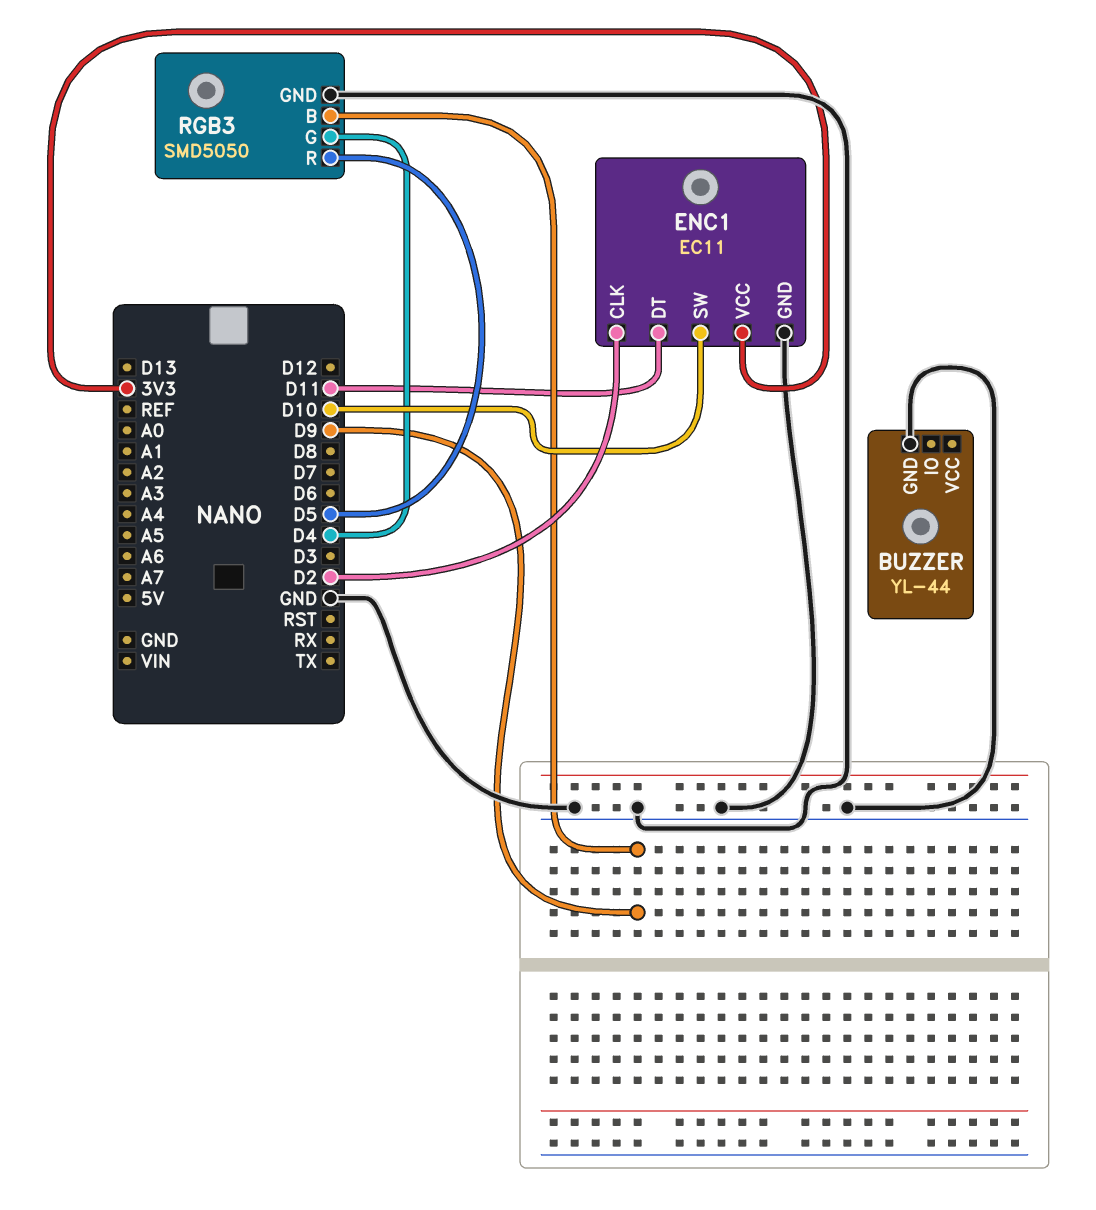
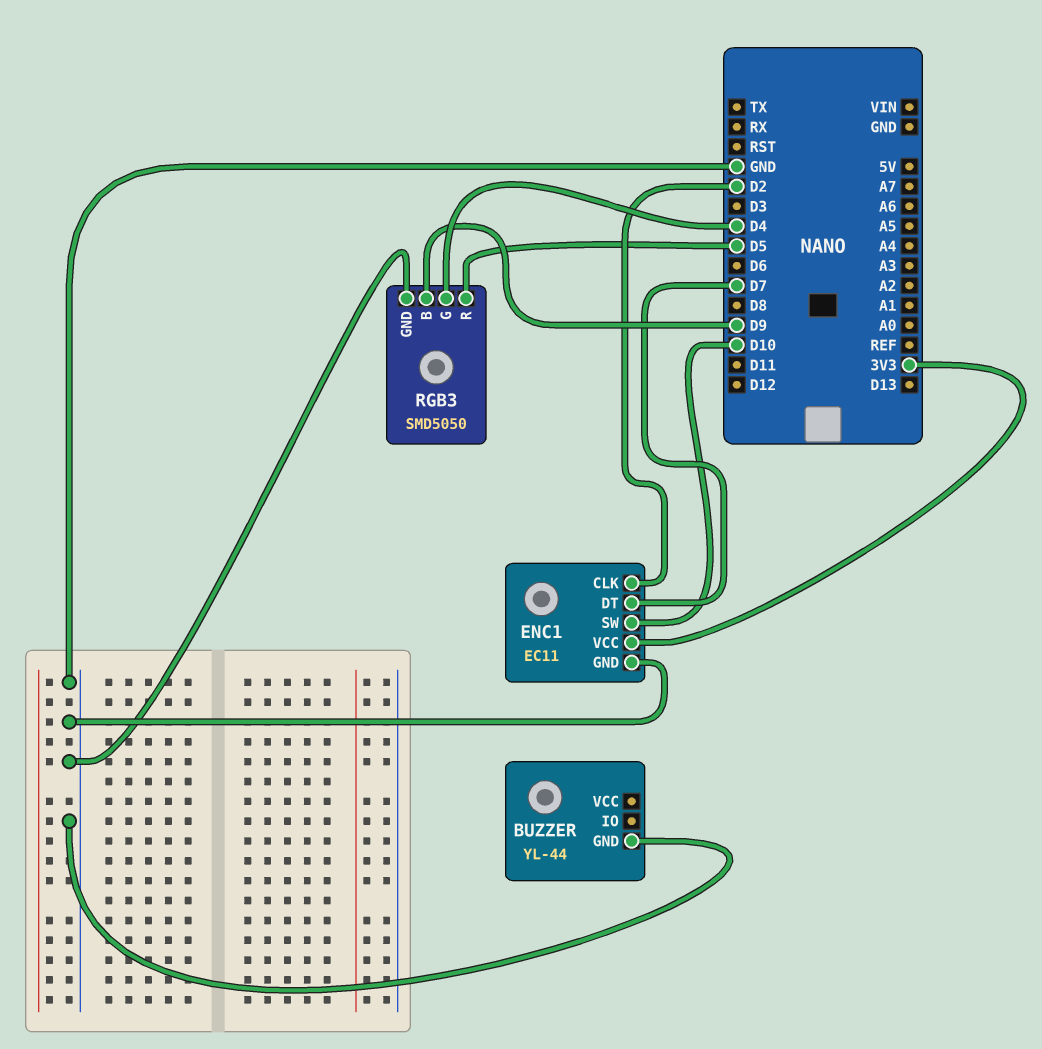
ENC1 pin DT: D11 -> D7

